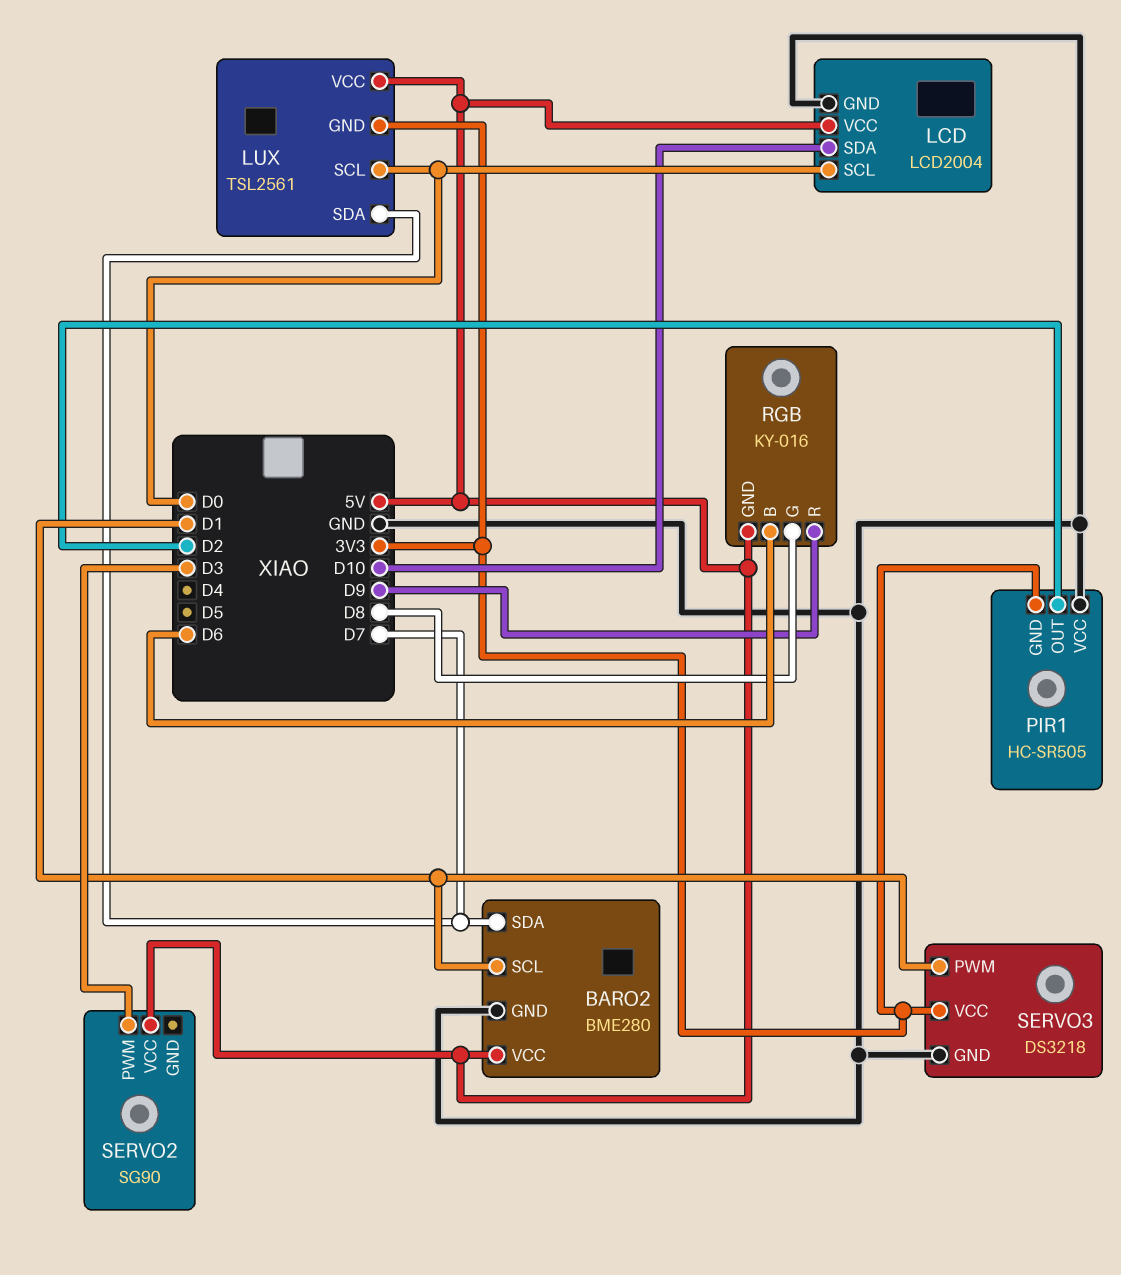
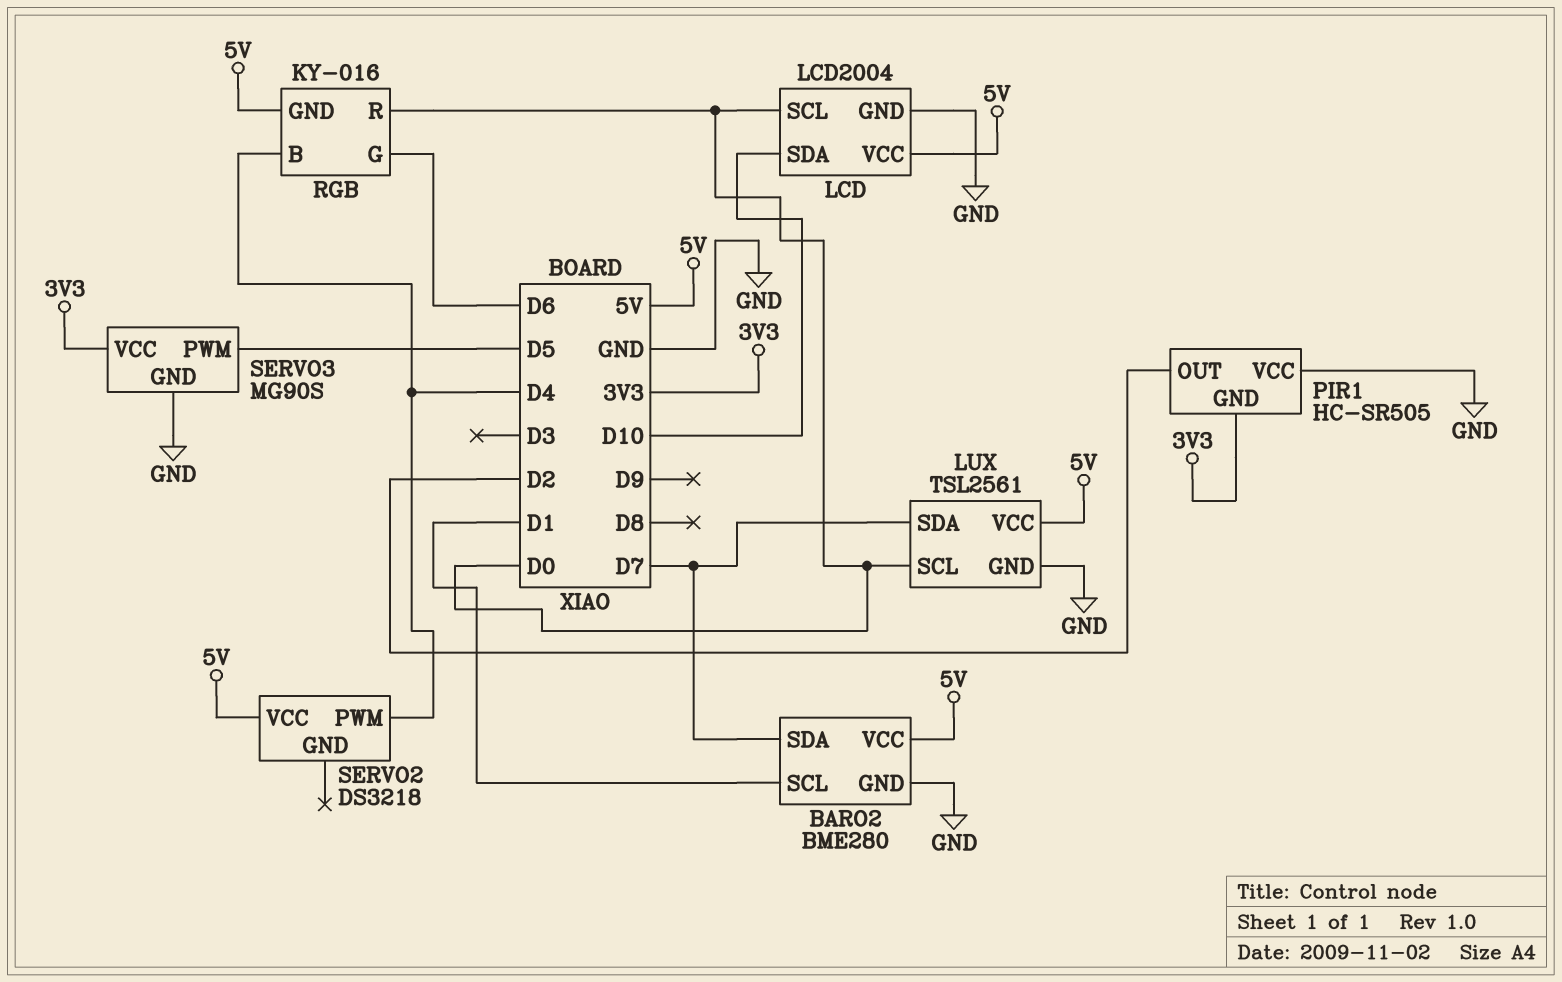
LUX pin GND: 3V3 -> GND
RGB pin B: D6 -> D4
RGB pin G: D8 -> D6
RGB pin R: D9 -> D0
SERVO2: SG90 -> DS3218
SERVO2 pin PWM: D3 -> D4
SERVO3: DS3218 -> MG90S
SERVO3 pin PWM: D1 -> D5

